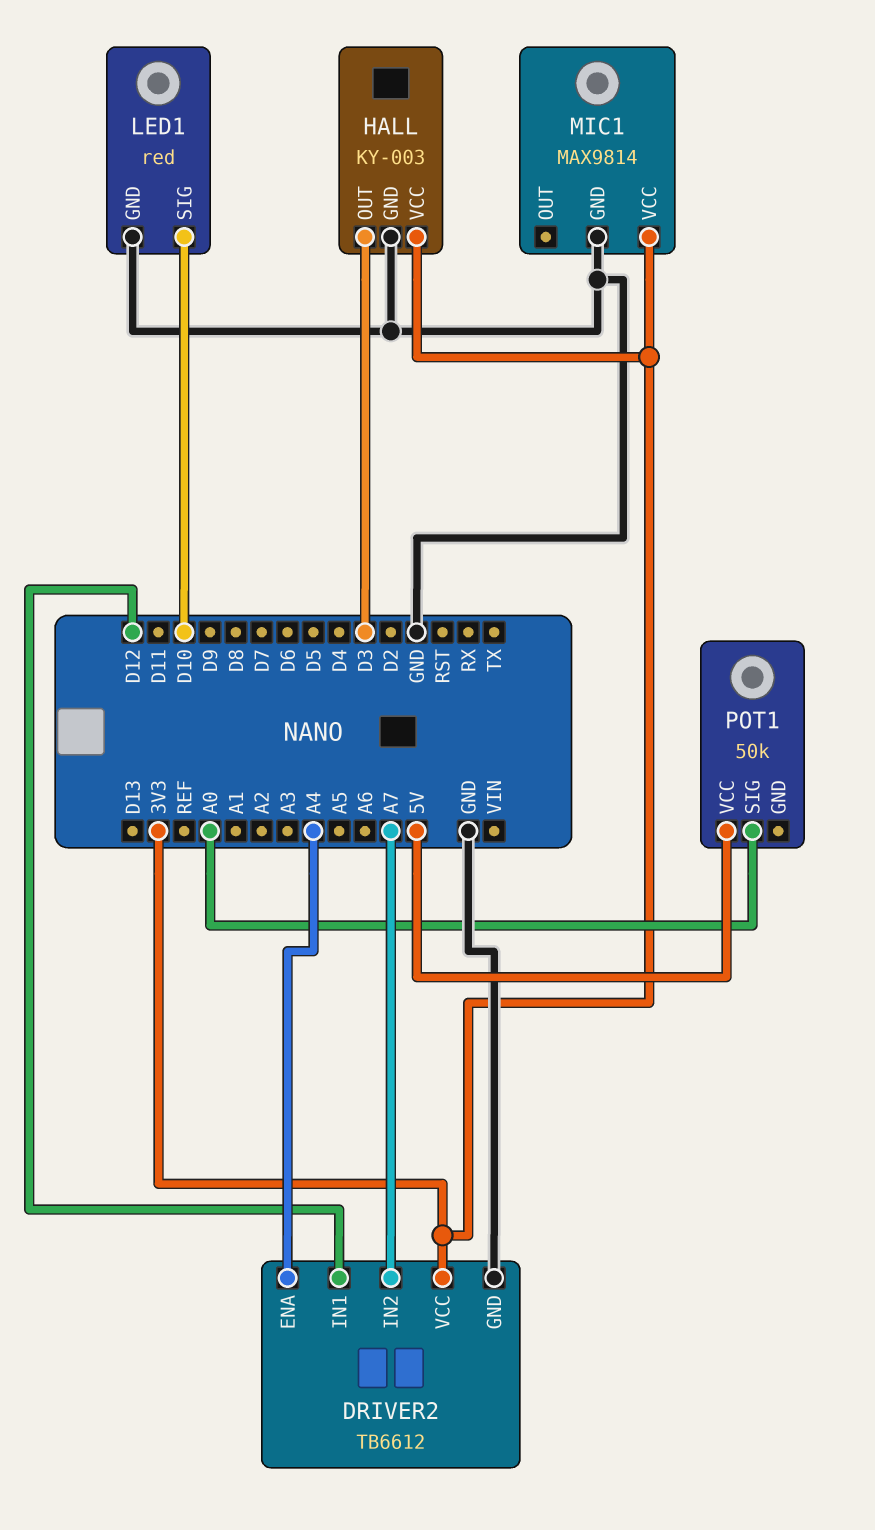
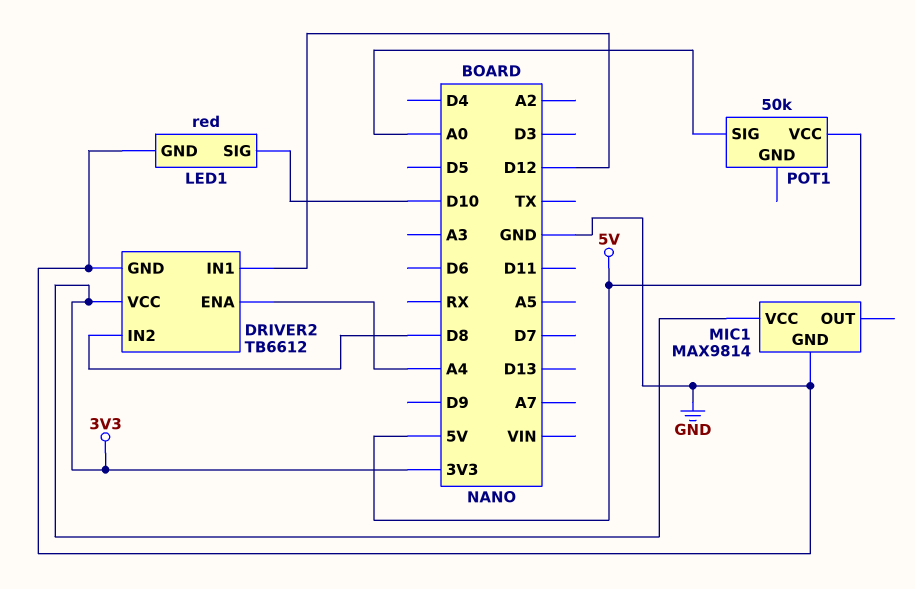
DRIVER2 pin IN2: A7 -> D8
HALL: KY-003 -> none
HALL pin GND: GND -> none
HALL pin OUT: D3 -> none
HALL pin VCC: 3V3 -> none

